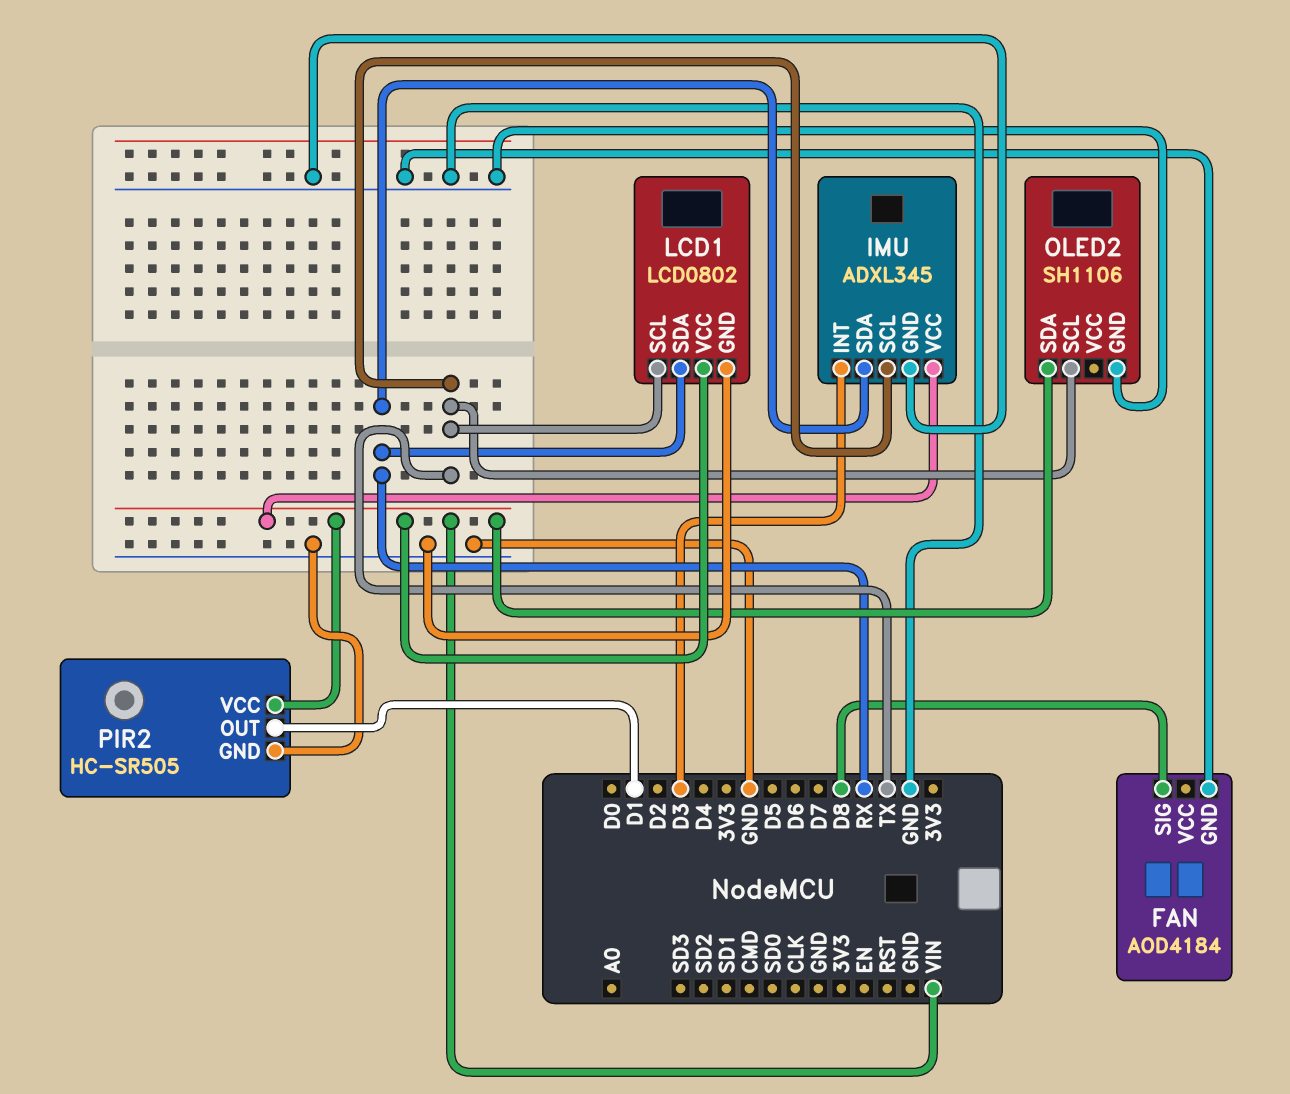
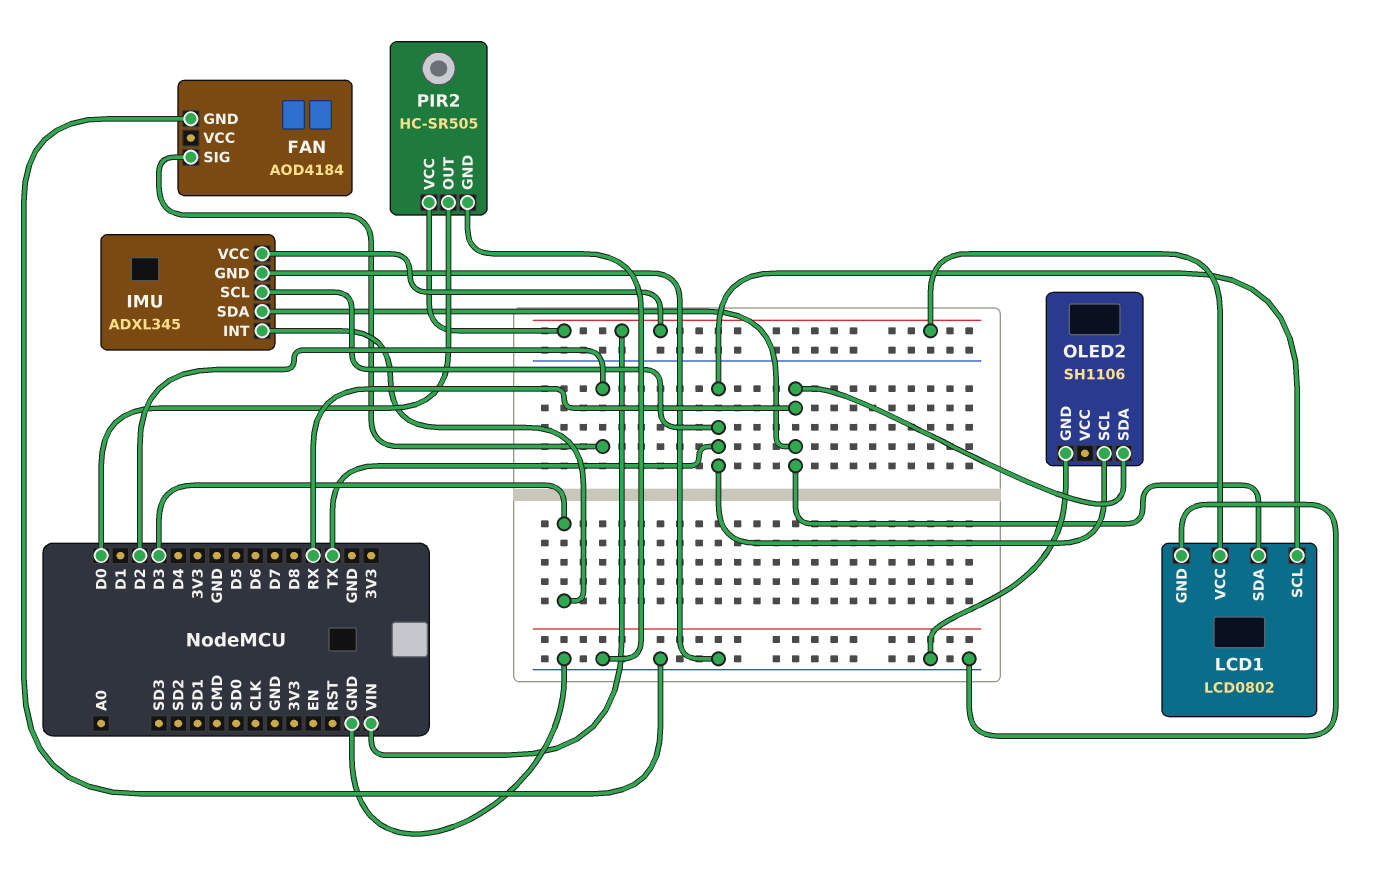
FAN pin SIG: D8 -> D2
OLED2 pin SDA: VIN -> RX
PIR2 pin OUT: D1 -> D0

